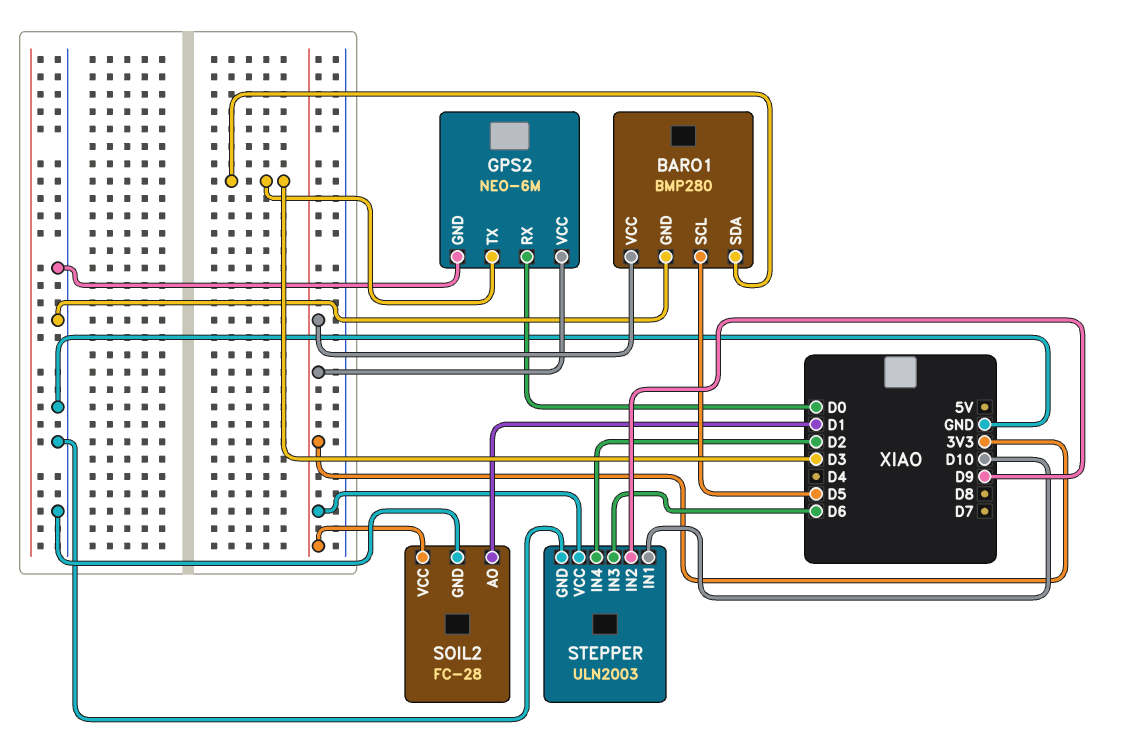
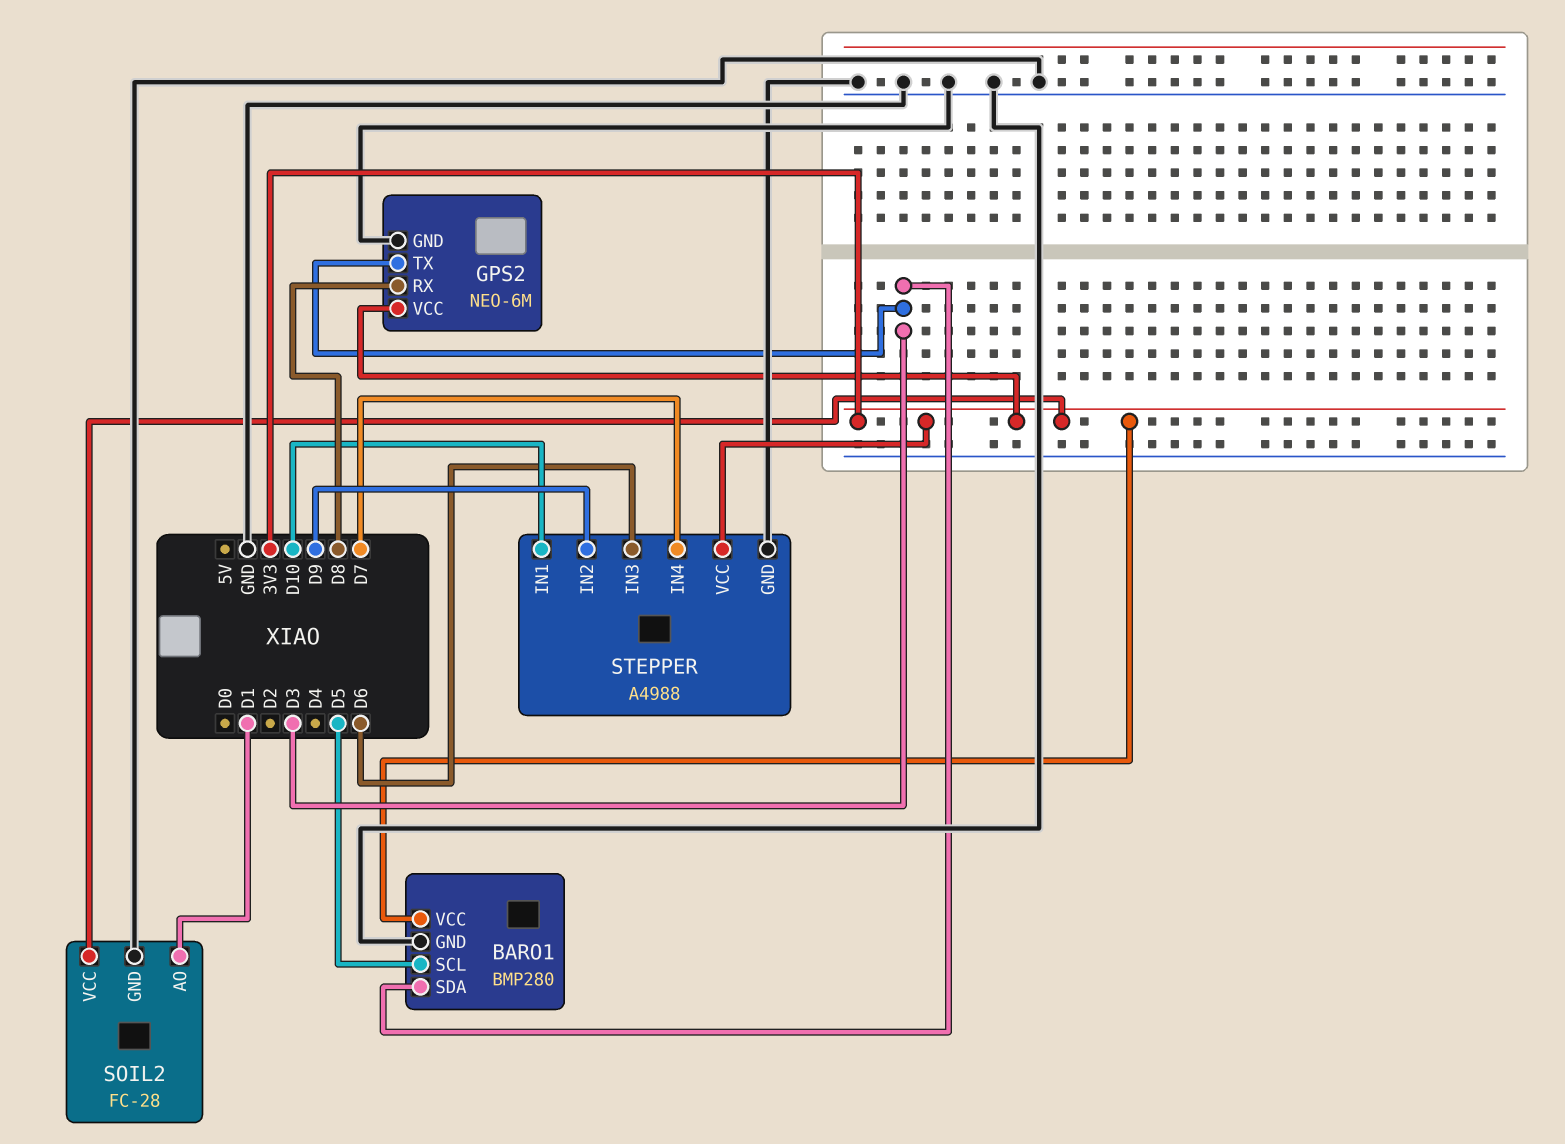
GPS2 pin RX: D0 -> D8
STEPPER: ULN2003 -> A4988
STEPPER pin IN4: D2 -> D7

